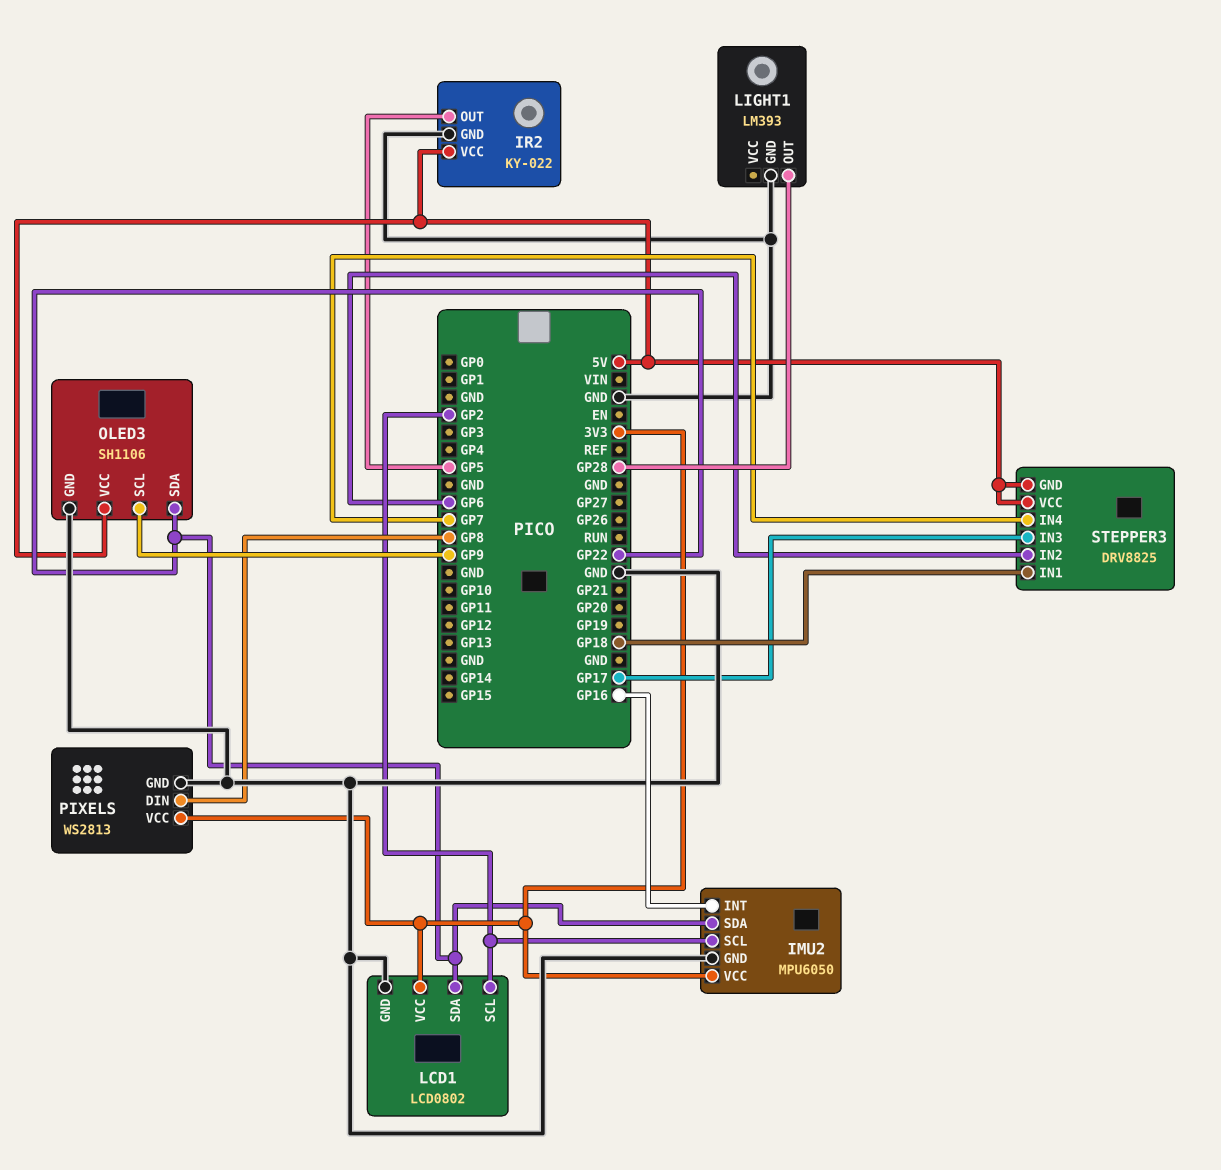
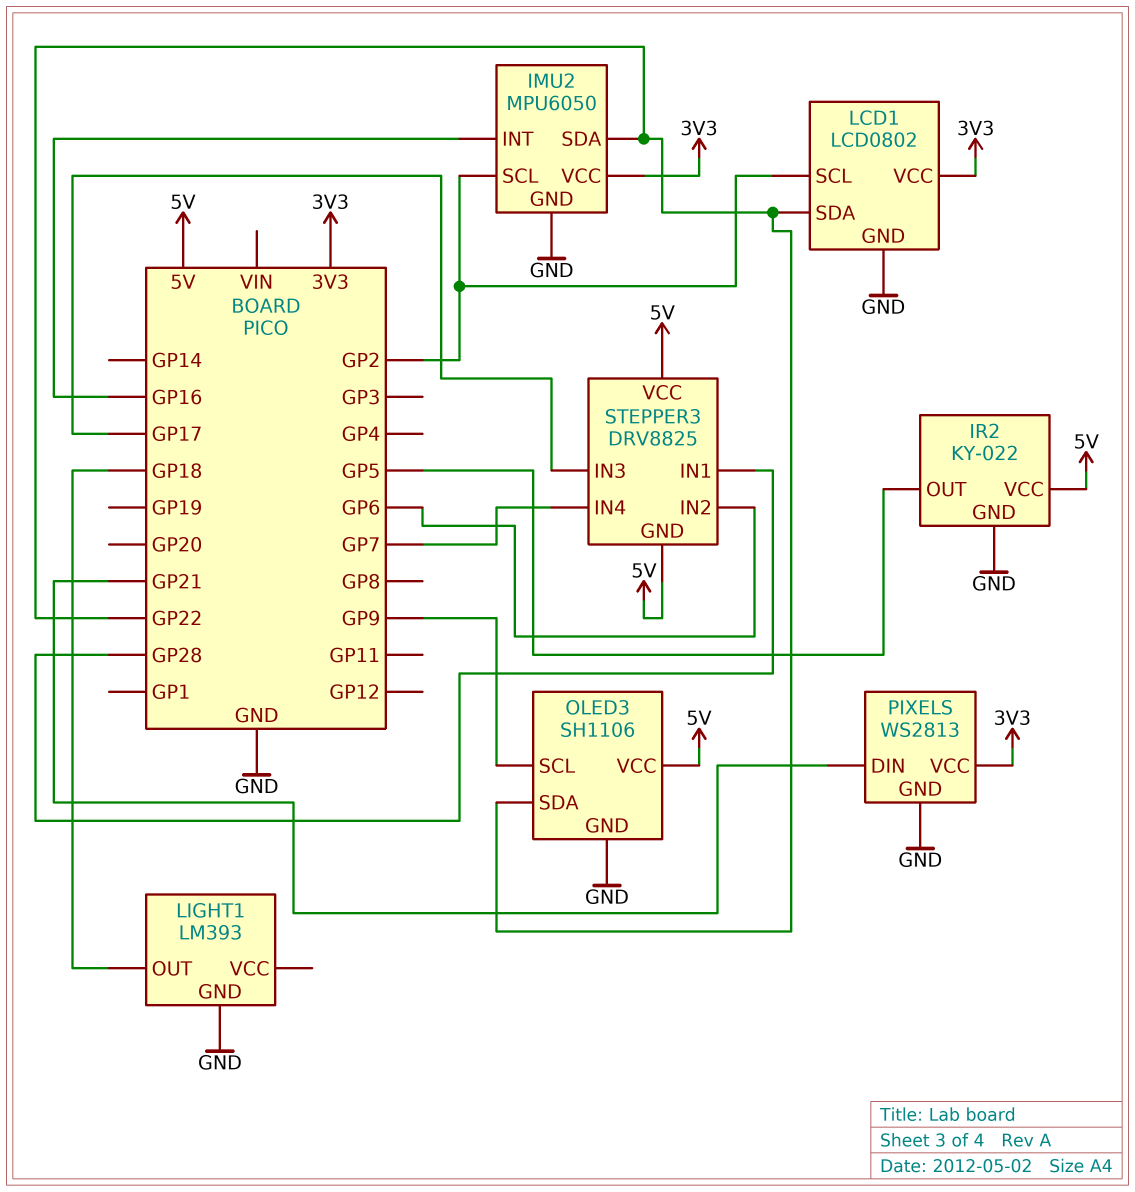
LIGHT1 pin OUT: GP28 -> GP18
PIXELS pin DIN: GP8 -> GP21
STEPPER3 pin IN1: GP18 -> GP28

